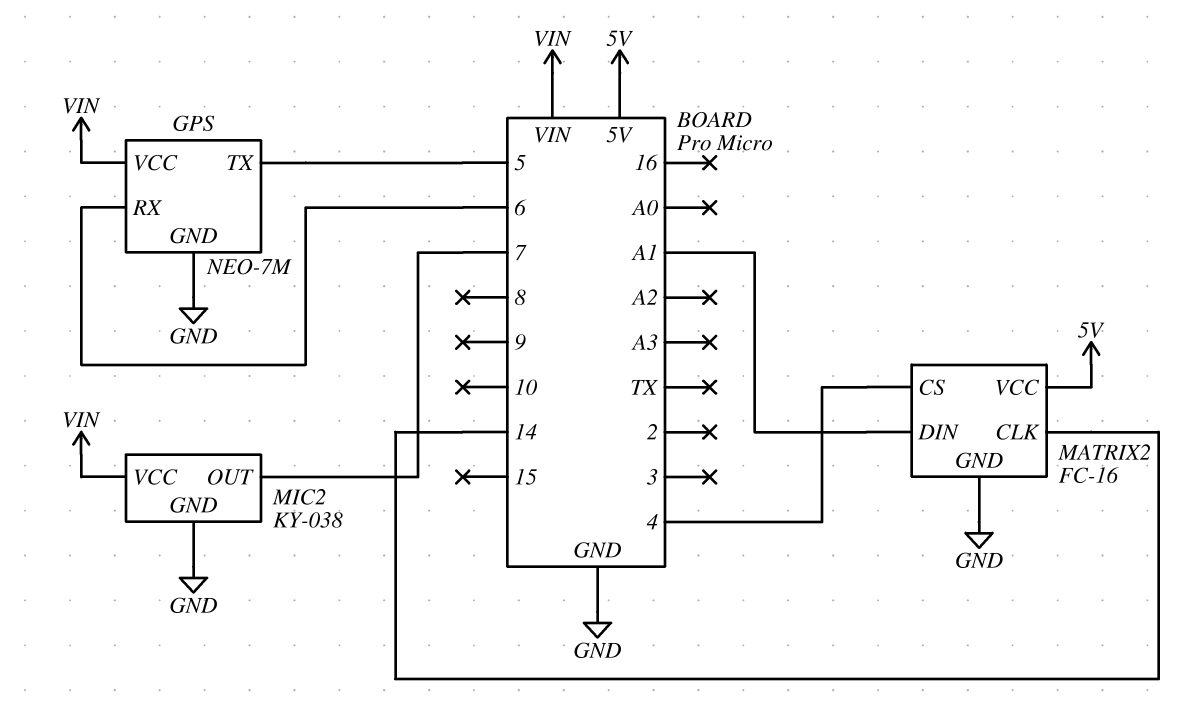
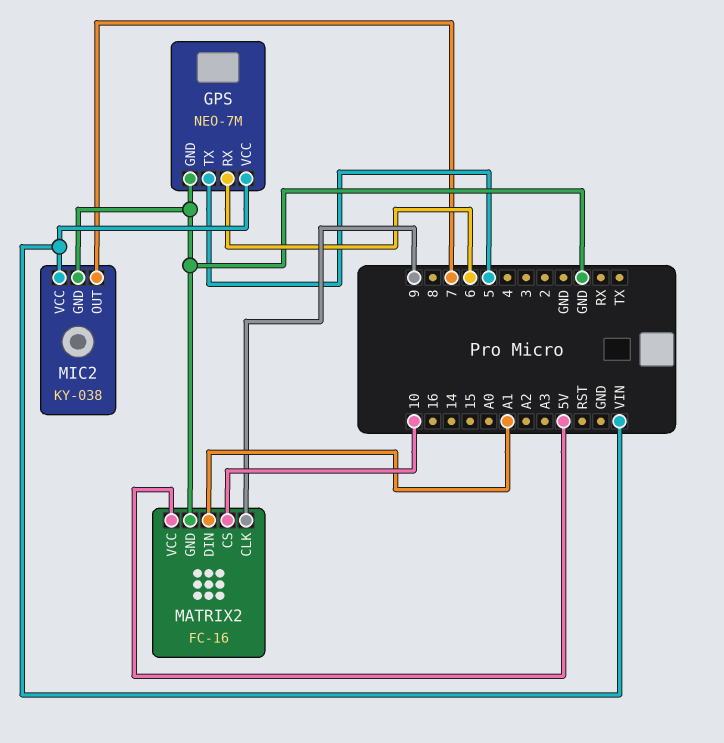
MATRIX2 pin CLK: 14 -> 9
MATRIX2 pin CS: 4 -> 10

